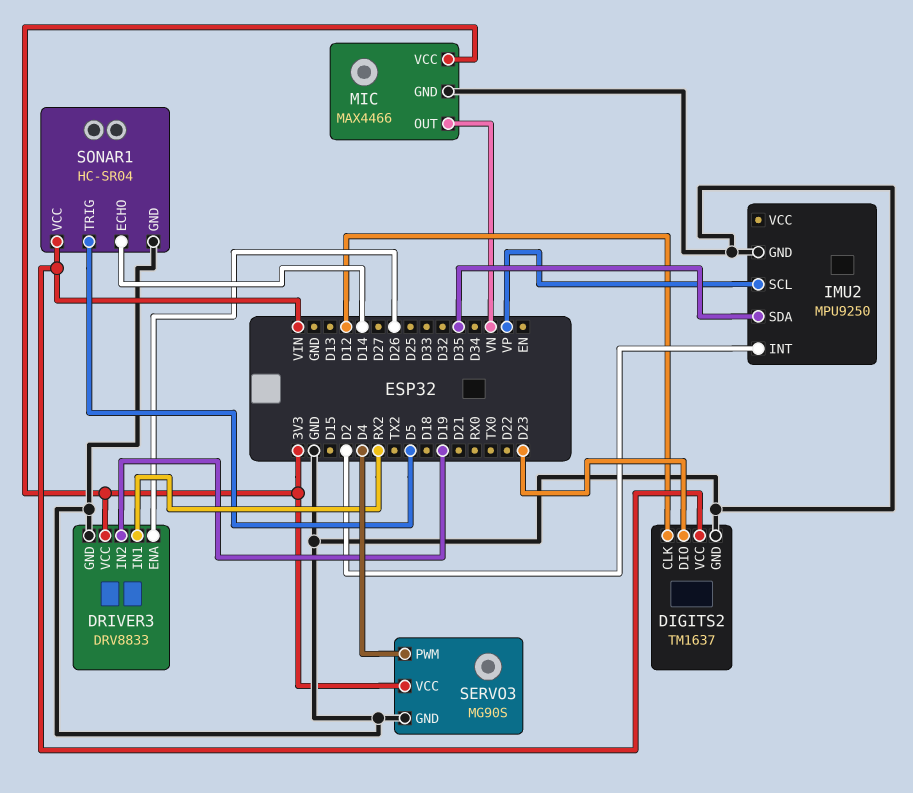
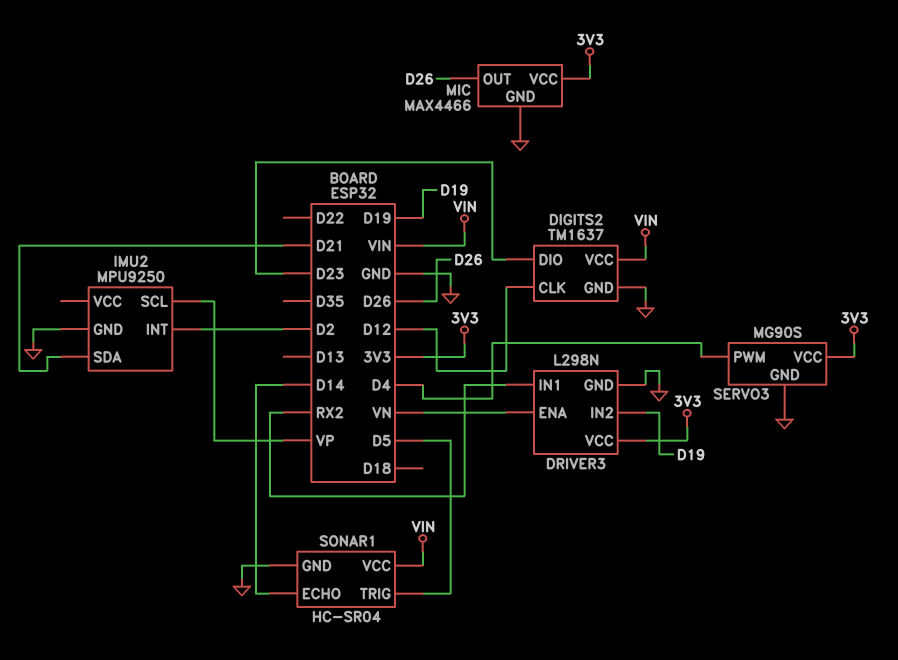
DRIVER3: DRV8833 -> L298N
DRIVER3 pin ENA: D26 -> VN
IMU2 pin SDA: D35 -> D21
MIC pin OUT: VN -> D26

